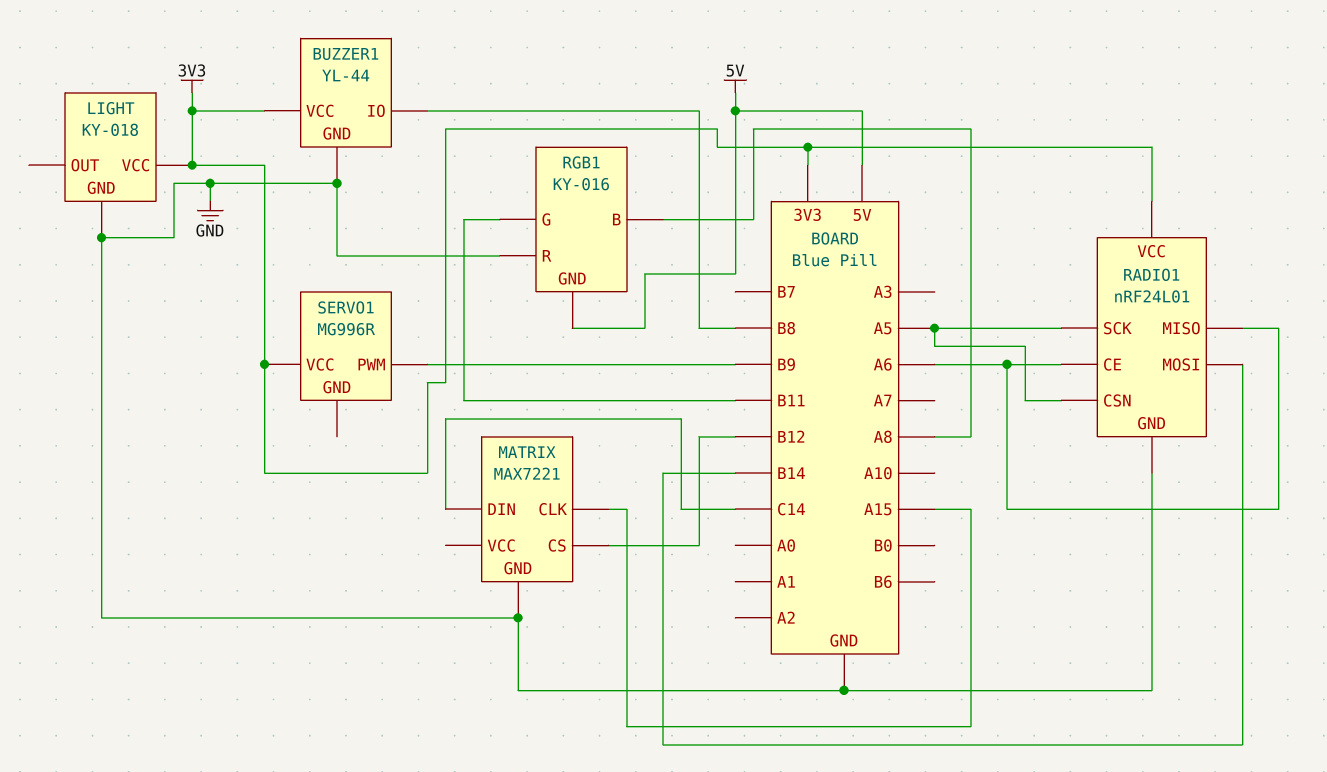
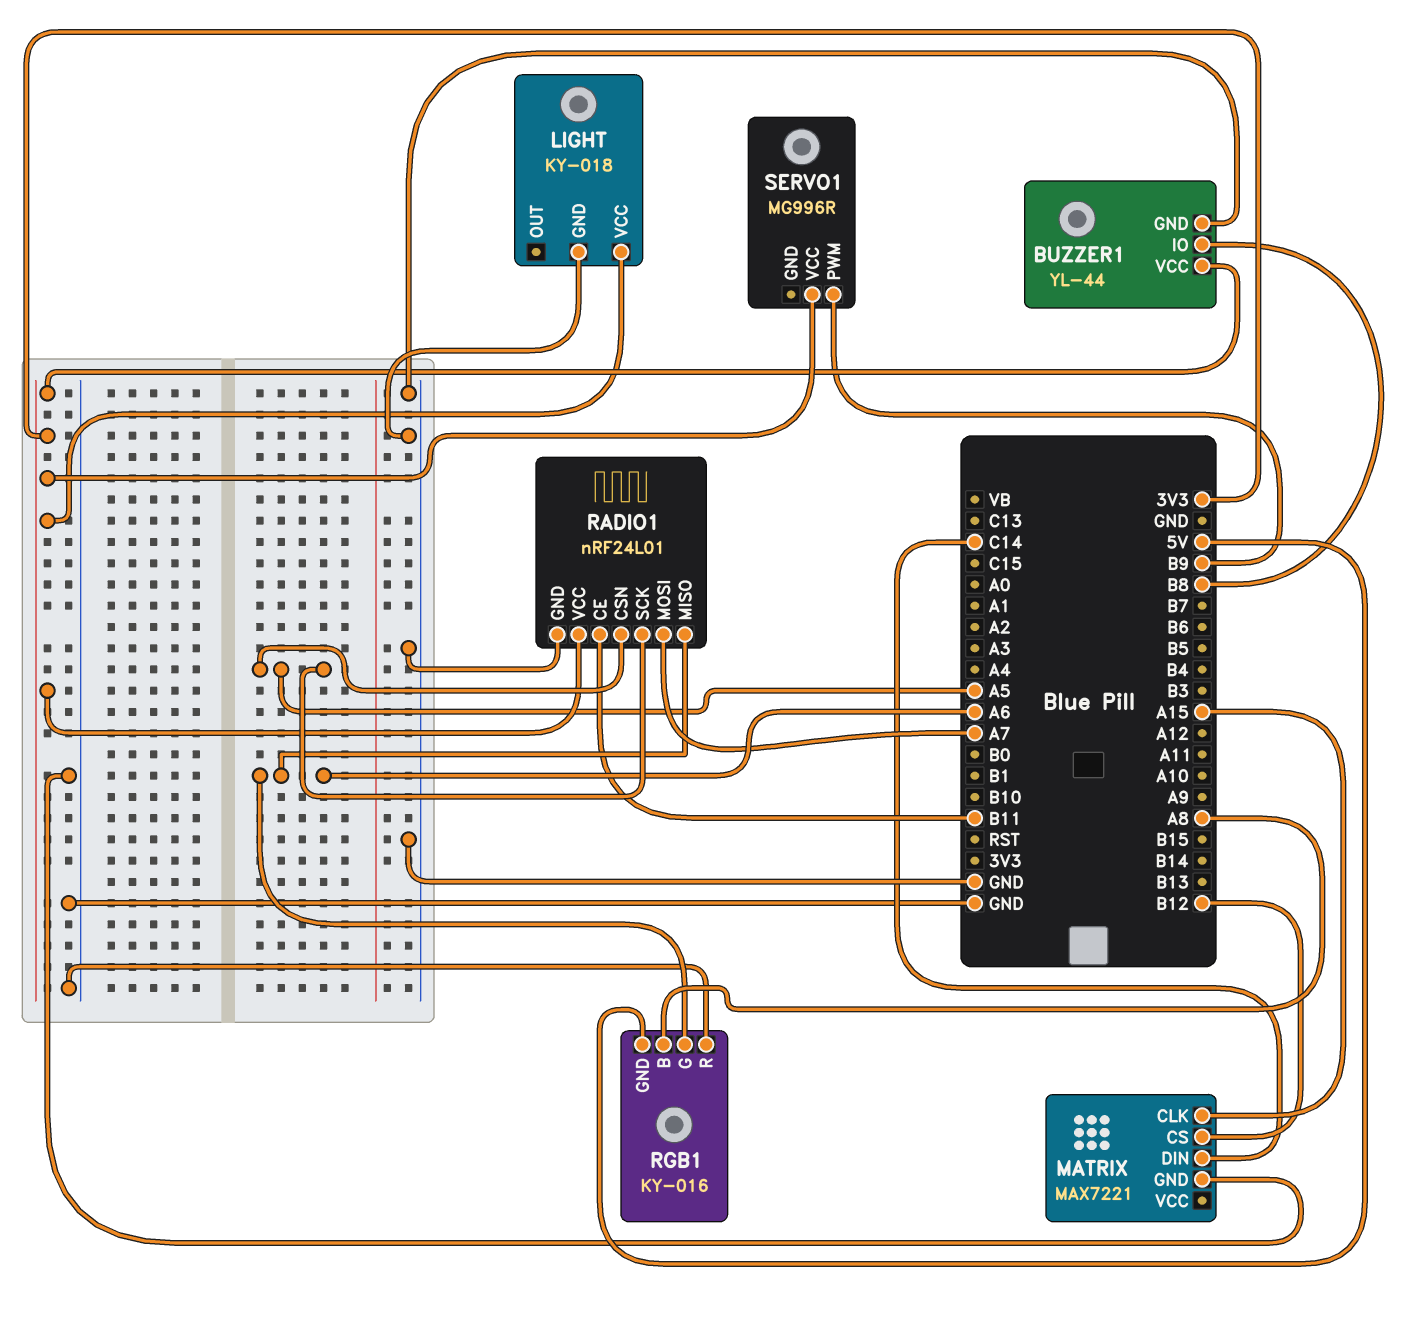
RADIO1 pin CE: A6 -> B11
RADIO1 pin MOSI: B14 -> A7
RGB1 pin G: B11 -> A6

